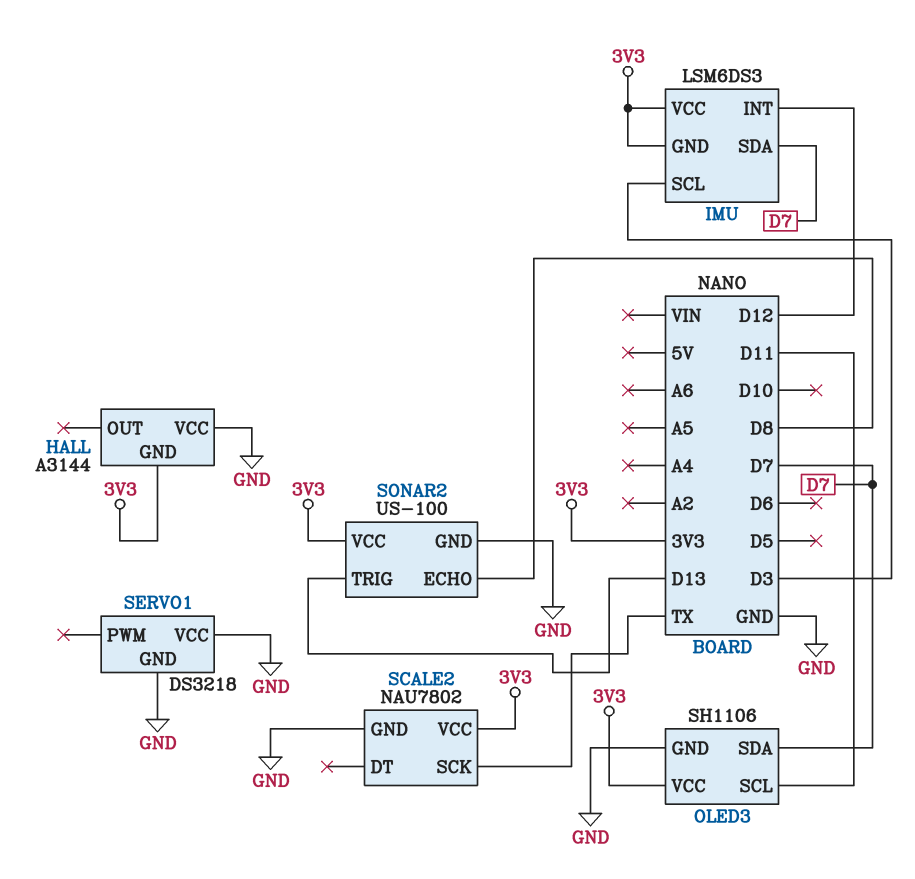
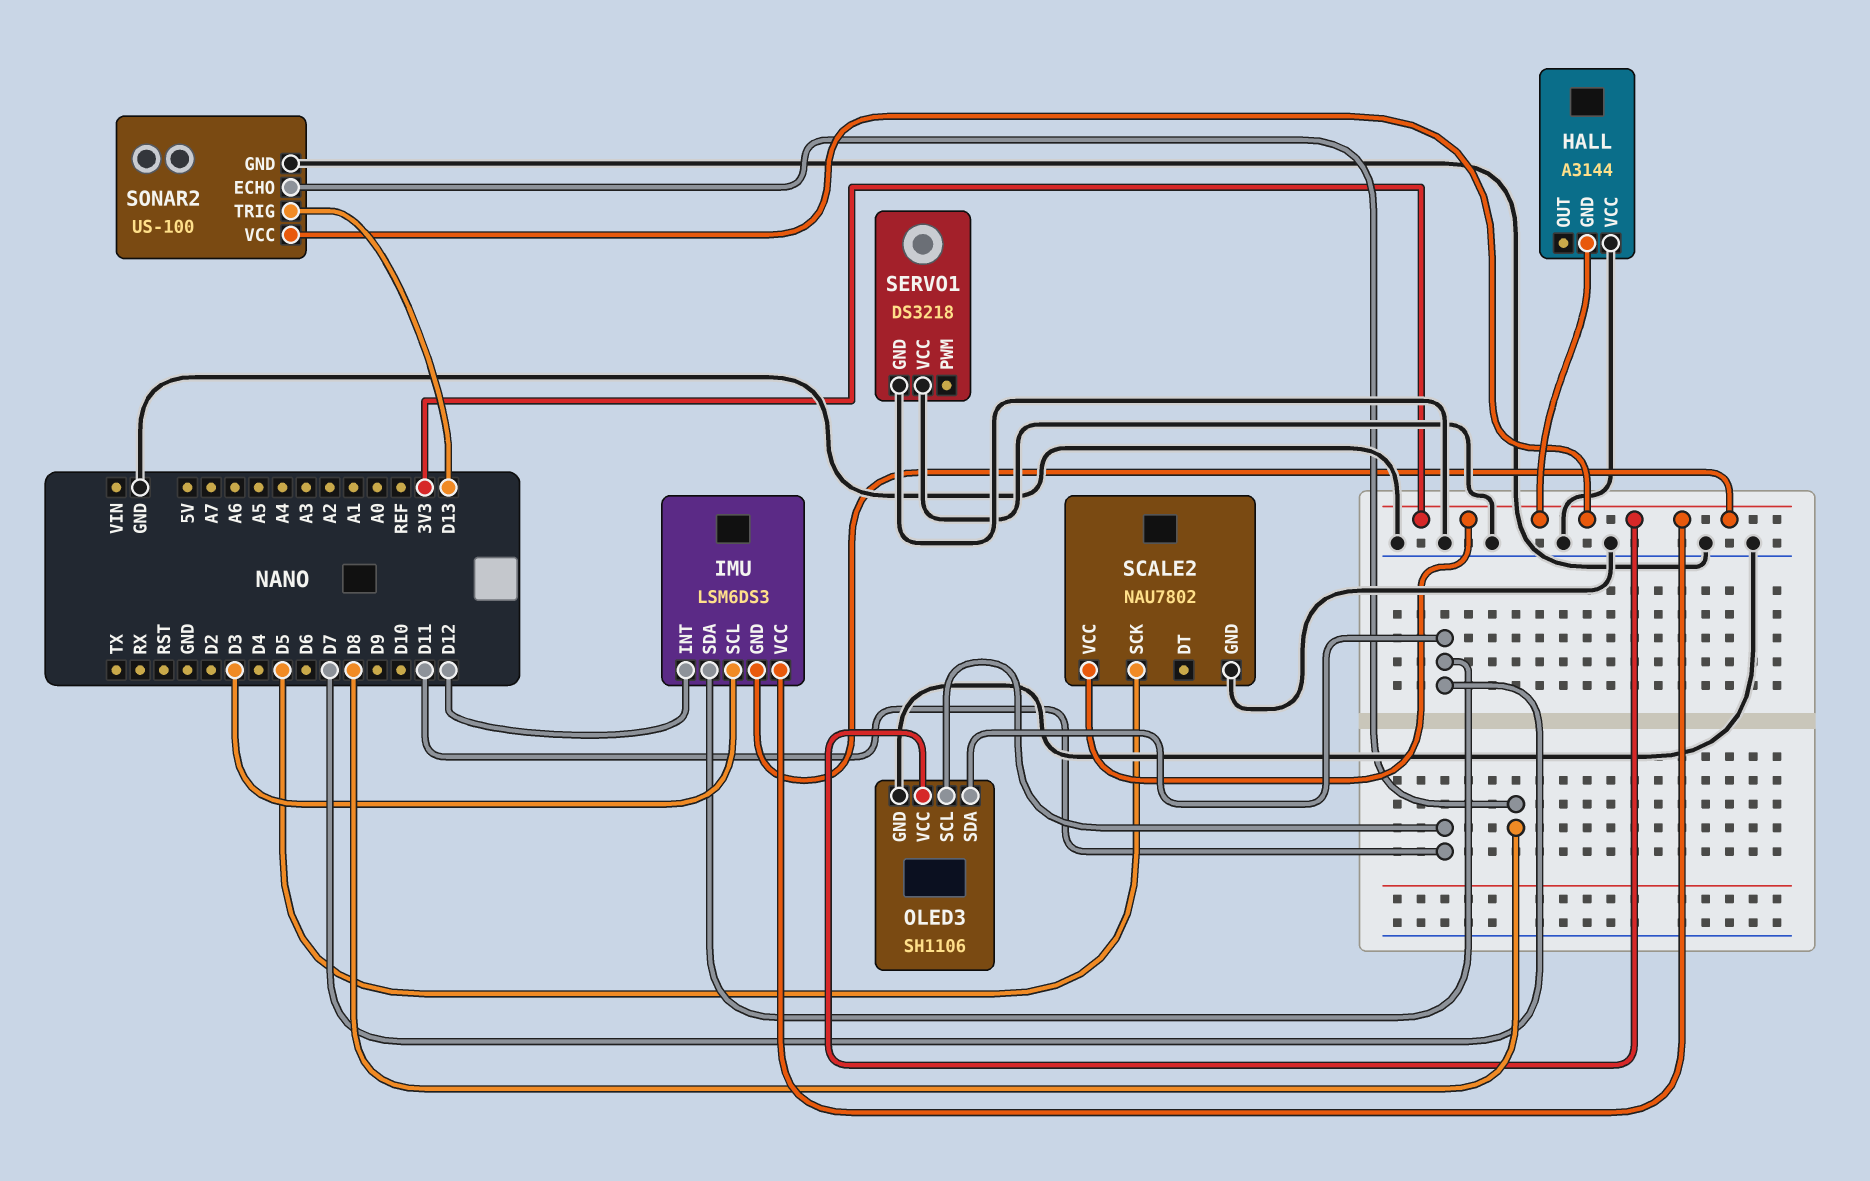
SCALE2 pin SCK: TX -> D5

